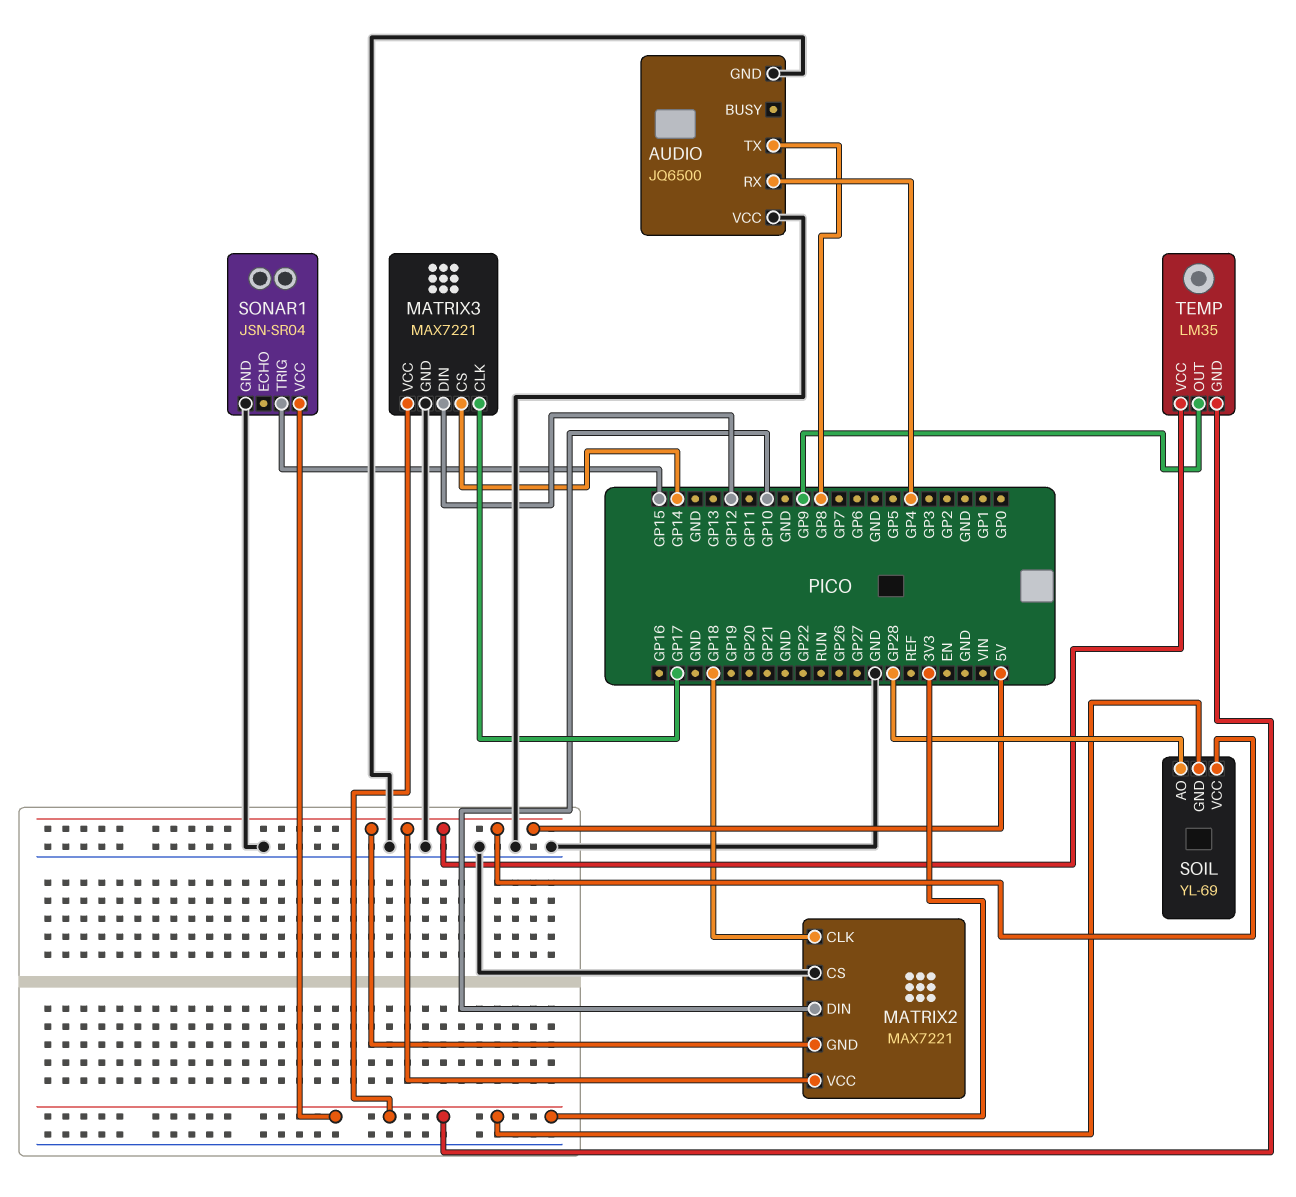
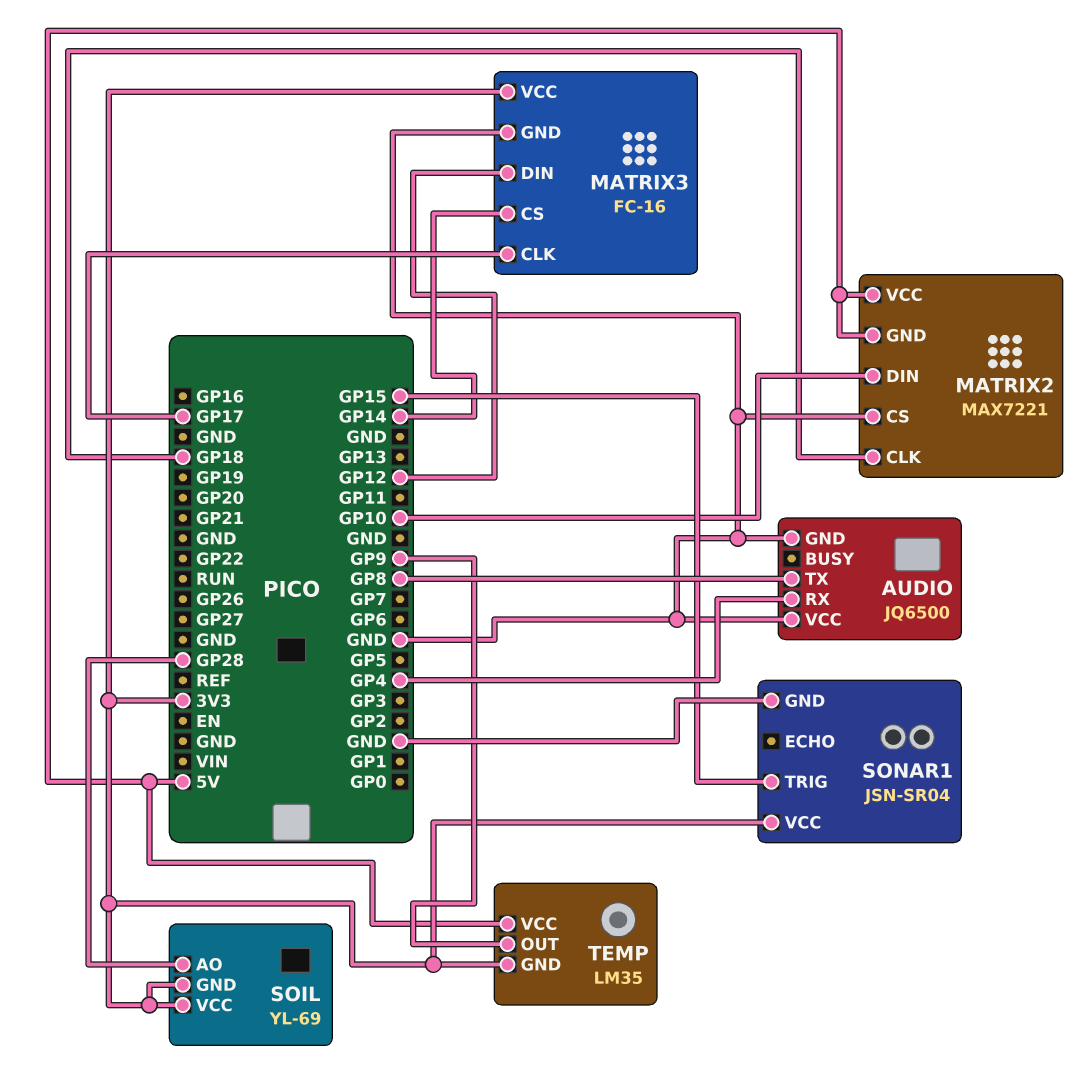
MATRIX3: MAX7221 -> FC-16
SOIL pin VCC: 5V -> 3V3

